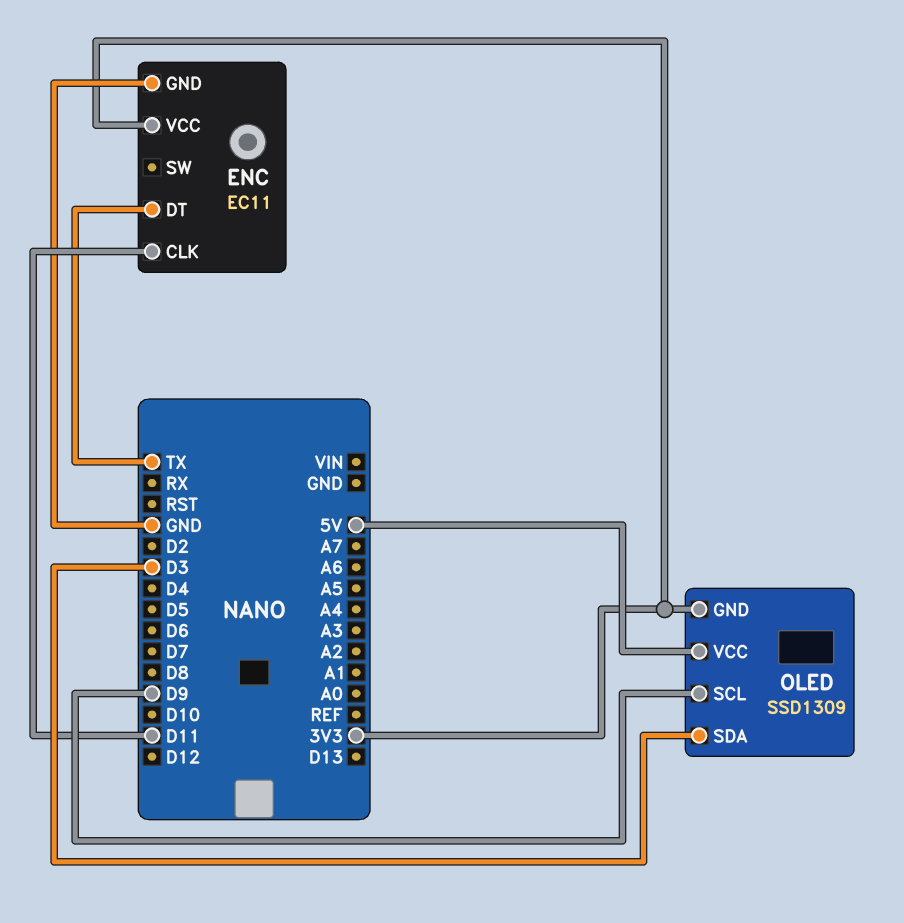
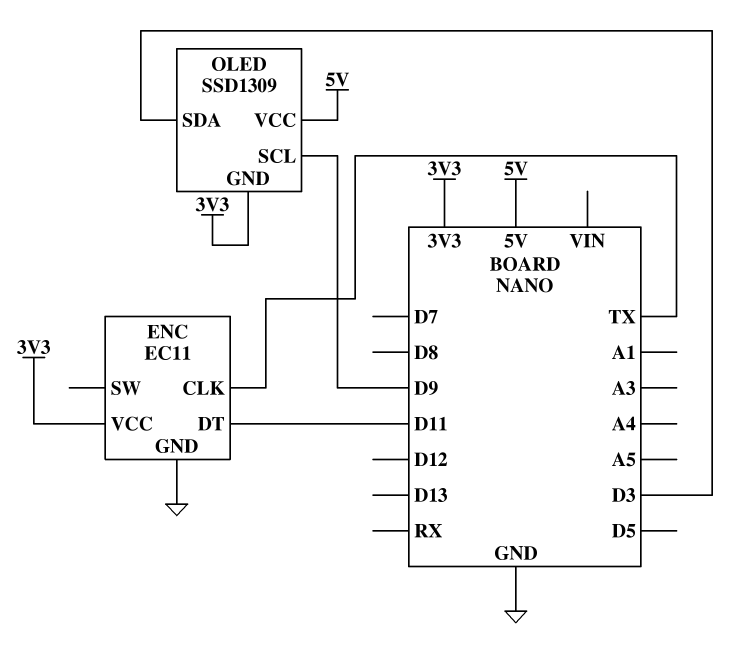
ENC pin CLK: D11 -> TX
ENC pin DT: TX -> D11

